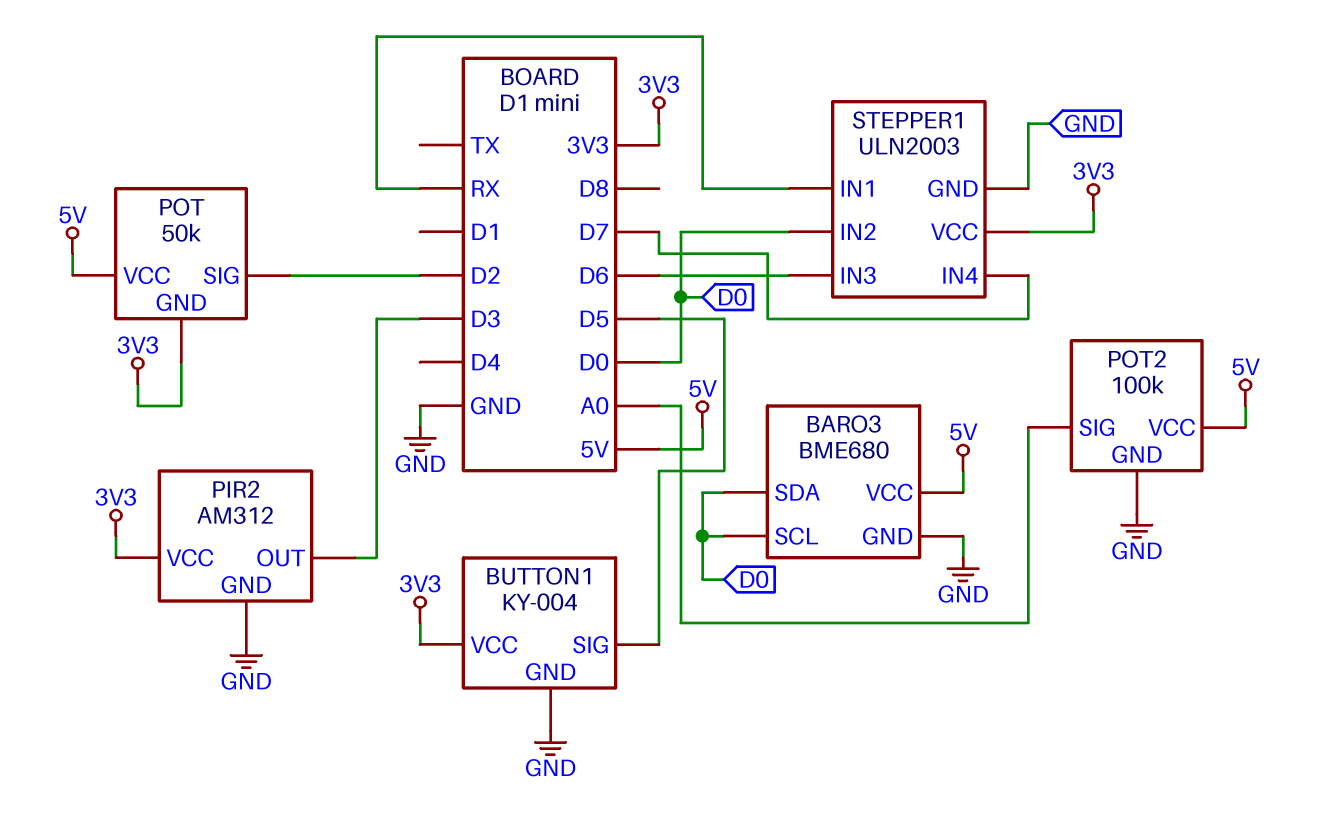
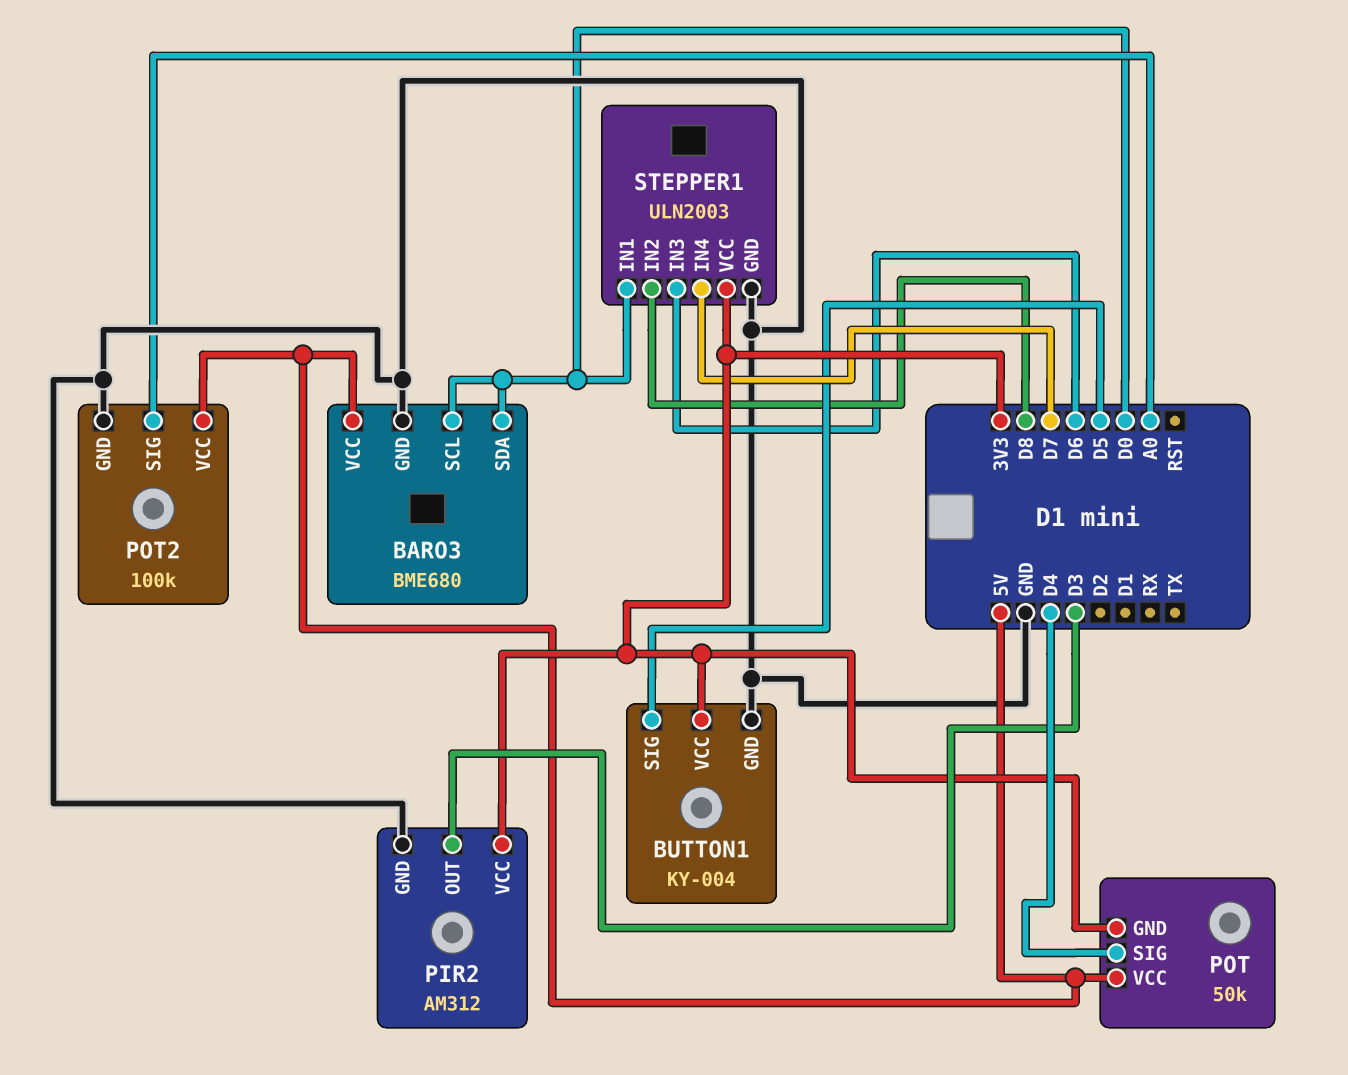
POT pin SIG: D2 -> D4
STEPPER1 pin IN1: RX -> D0
STEPPER1 pin IN2: D0 -> D8

